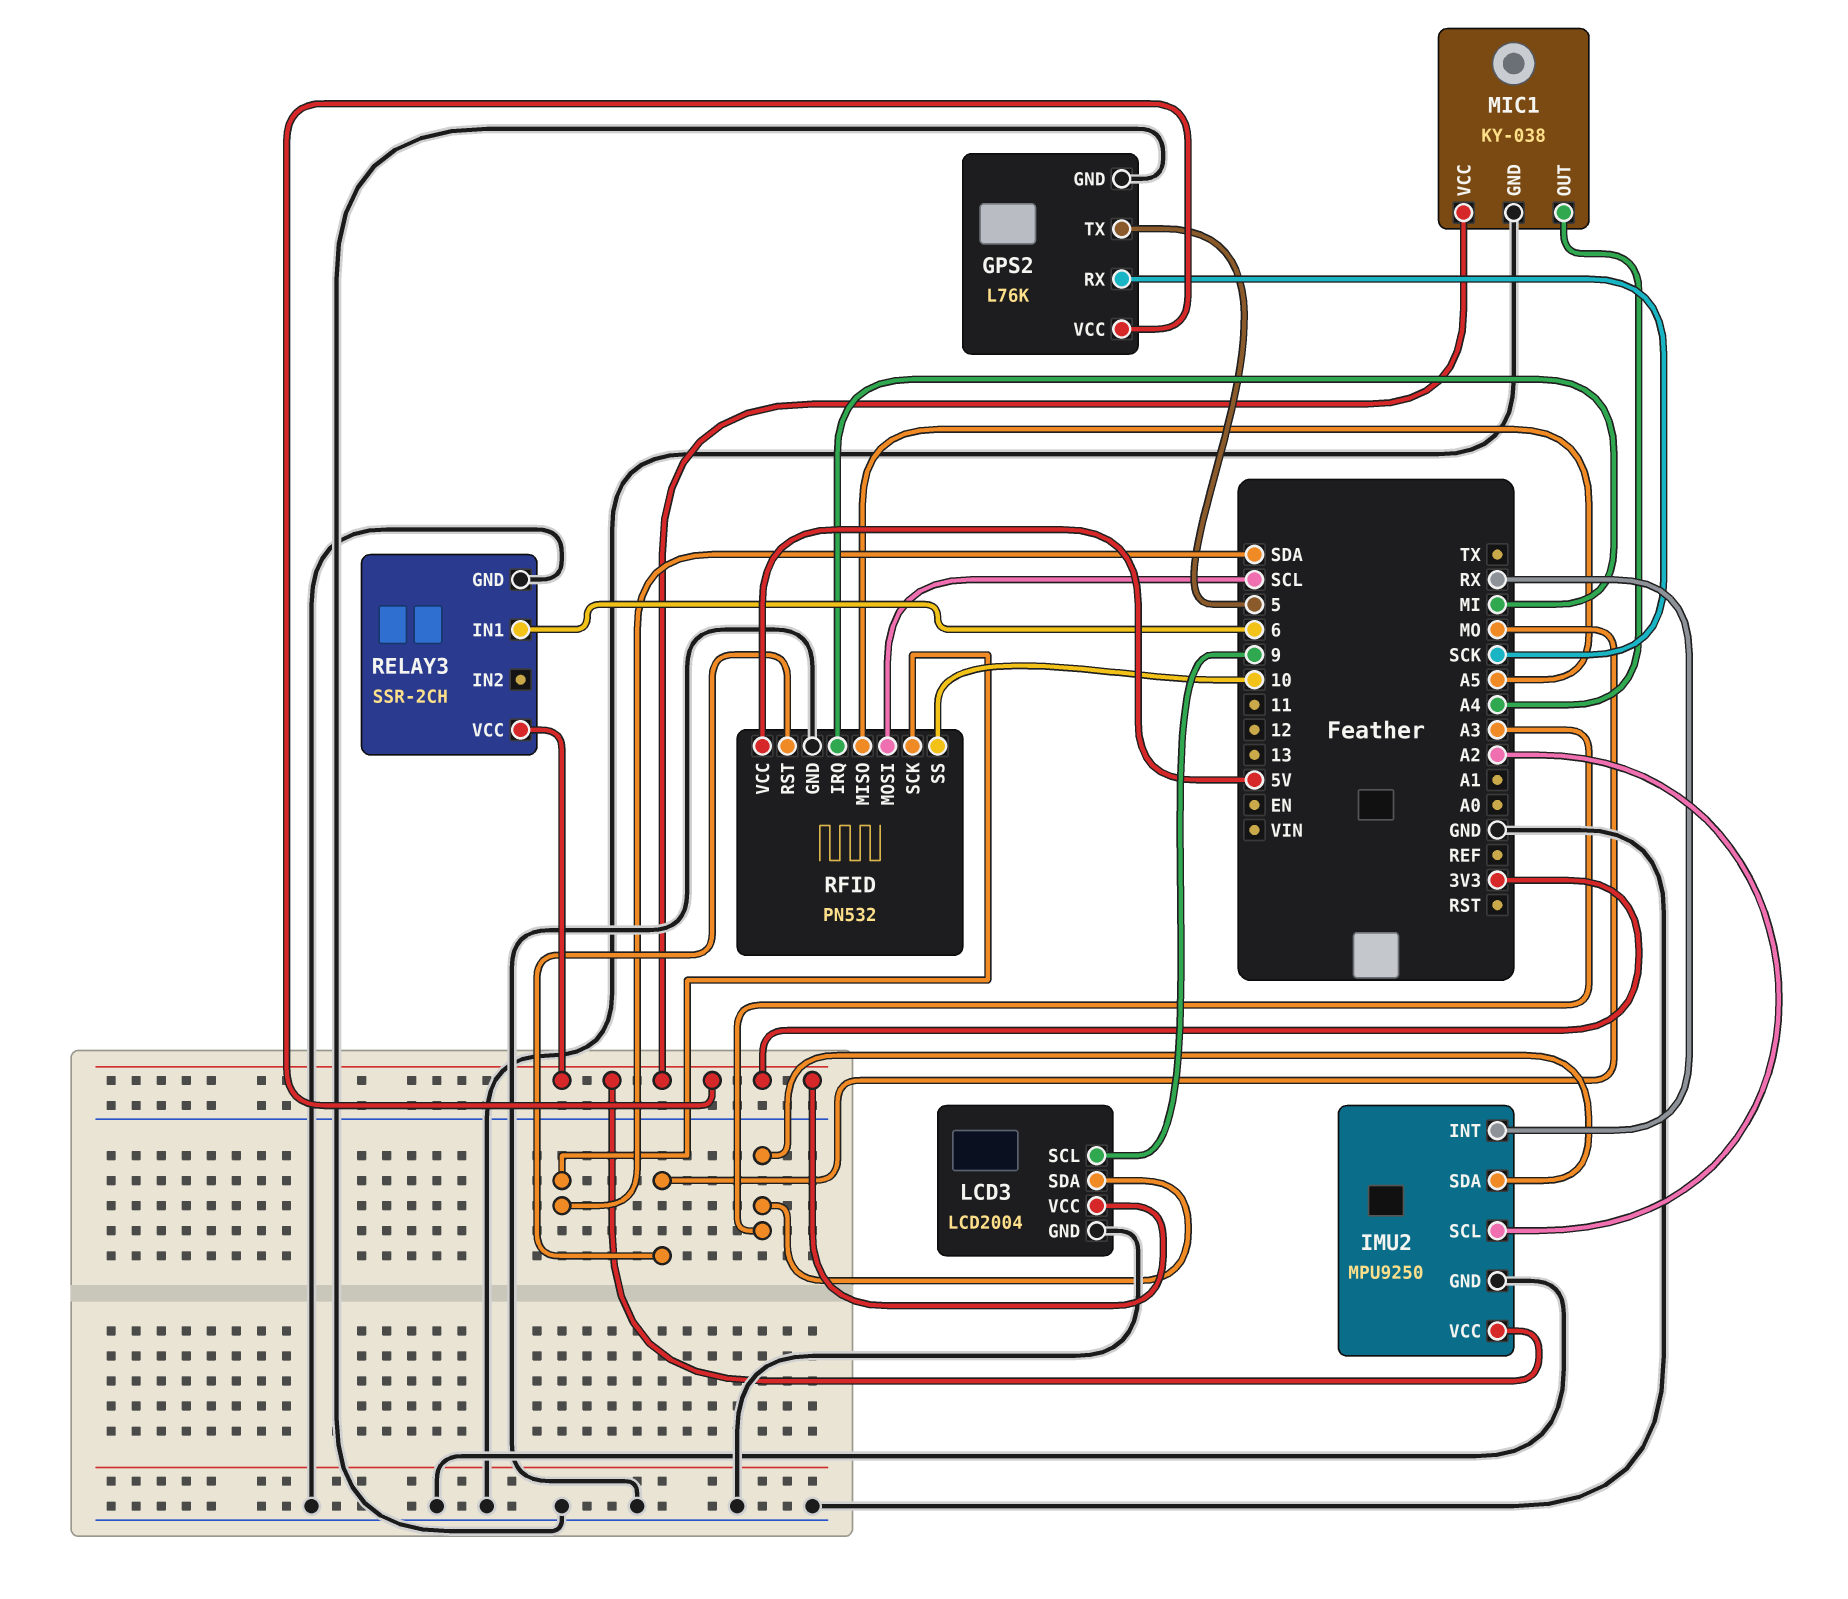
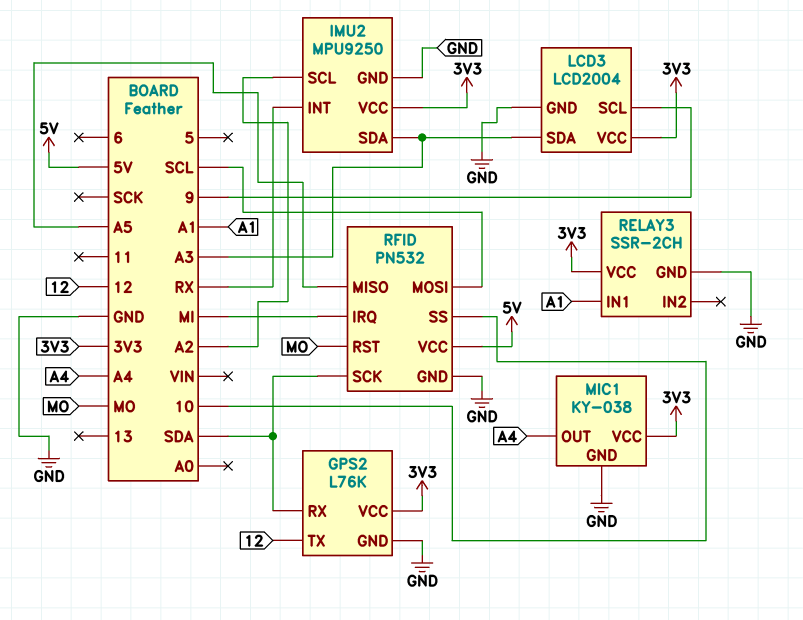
GPS2 pin RX: SCK -> SDA
GPS2 pin TX: 5 -> 12
RELAY3 pin IN1: 6 -> A1

